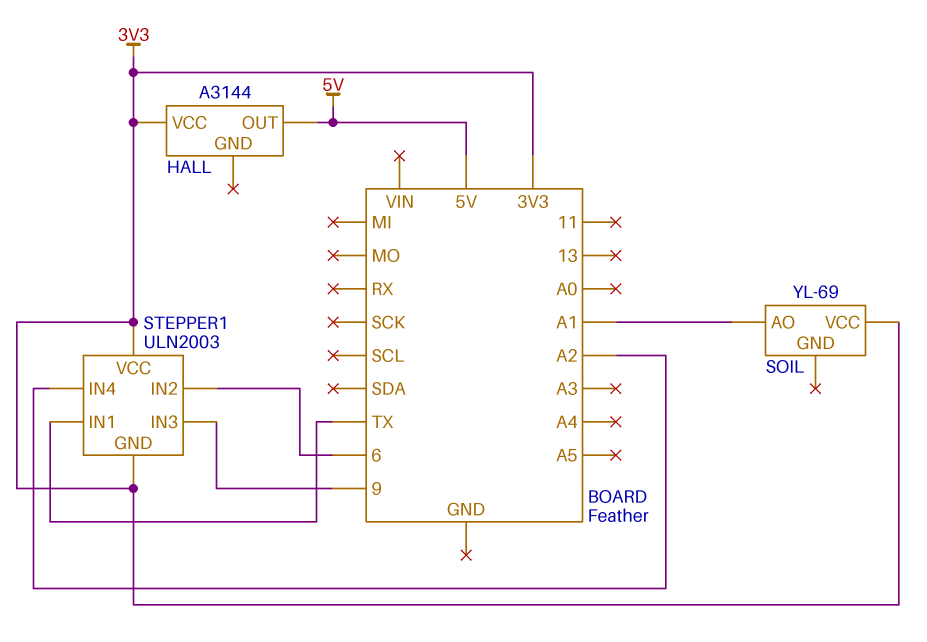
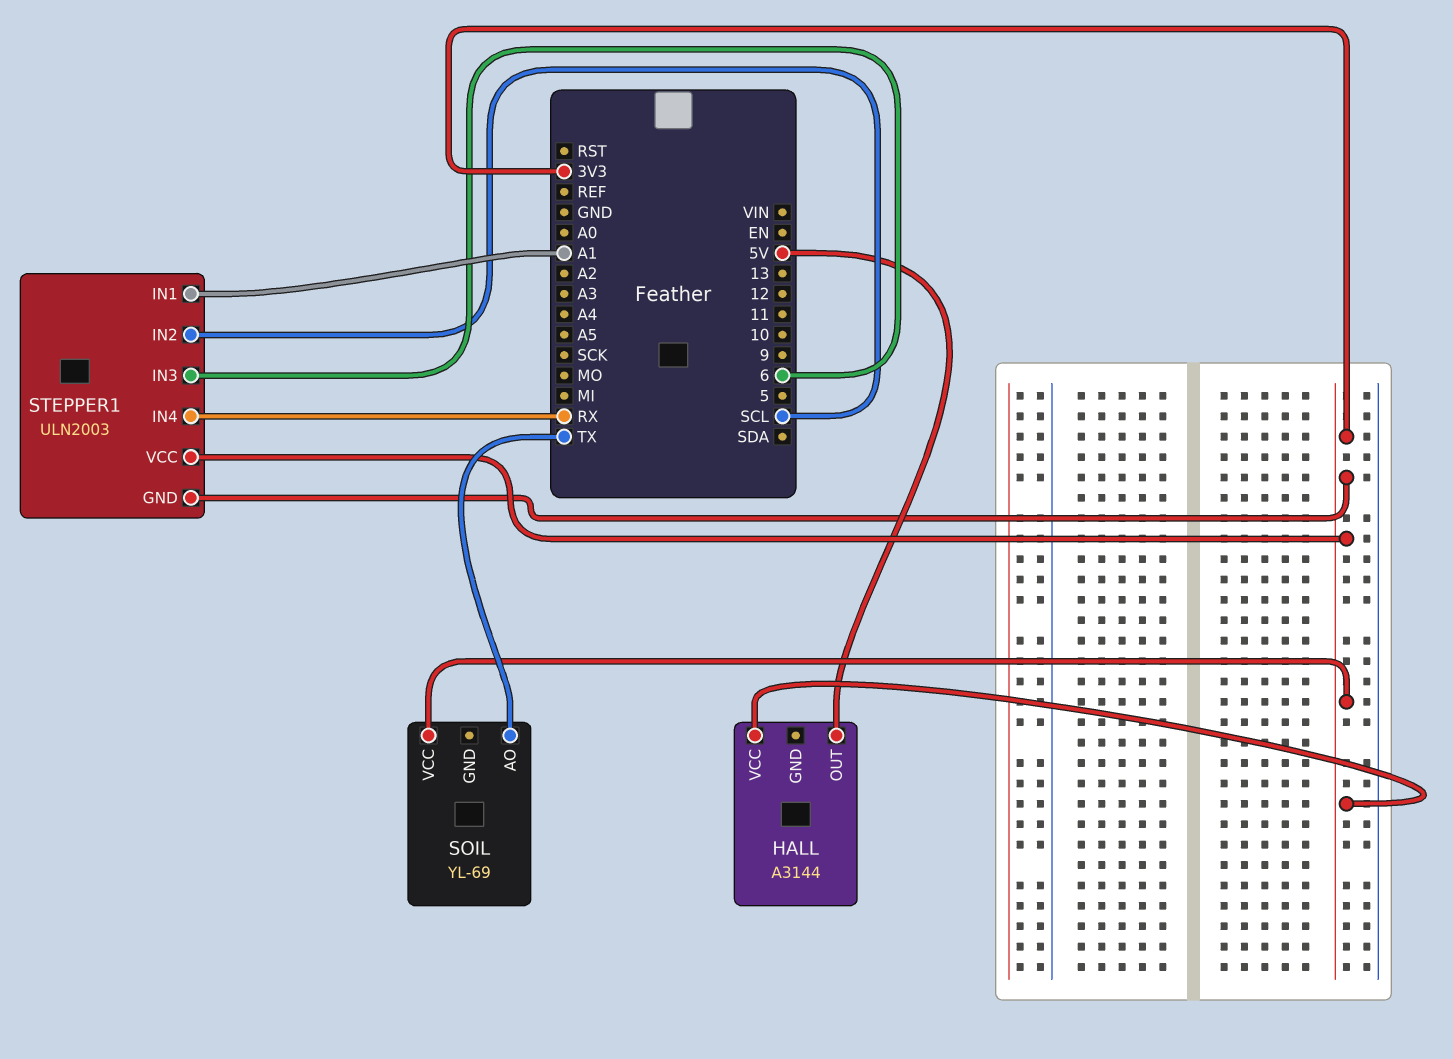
SOIL pin AO: A1 -> TX
STEPPER1 pin IN1: TX -> A1
STEPPER1 pin IN2: 6 -> SCL
STEPPER1 pin IN3: 9 -> 6
STEPPER1 pin IN4: A2 -> RX

